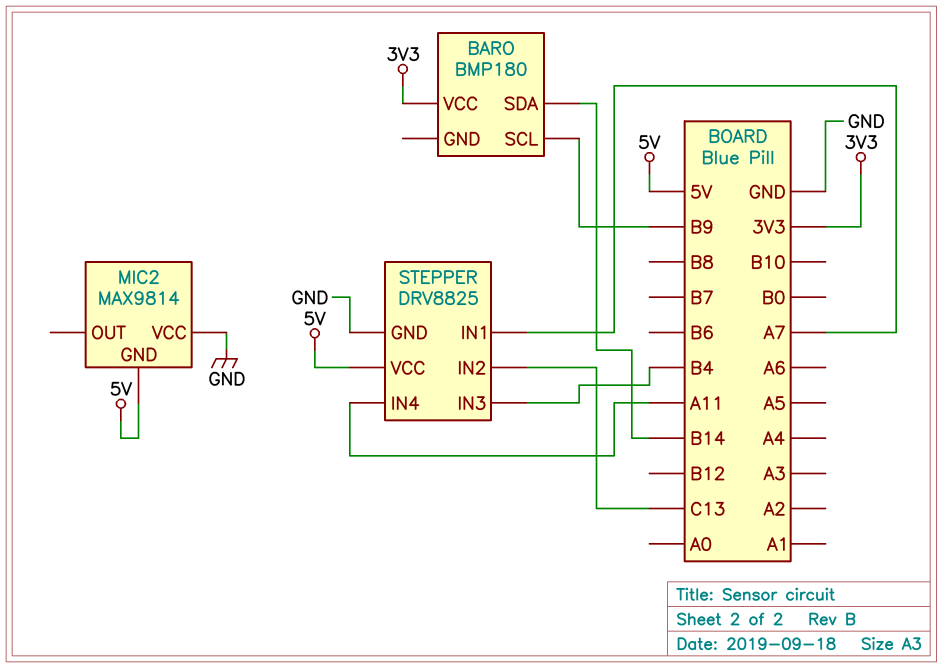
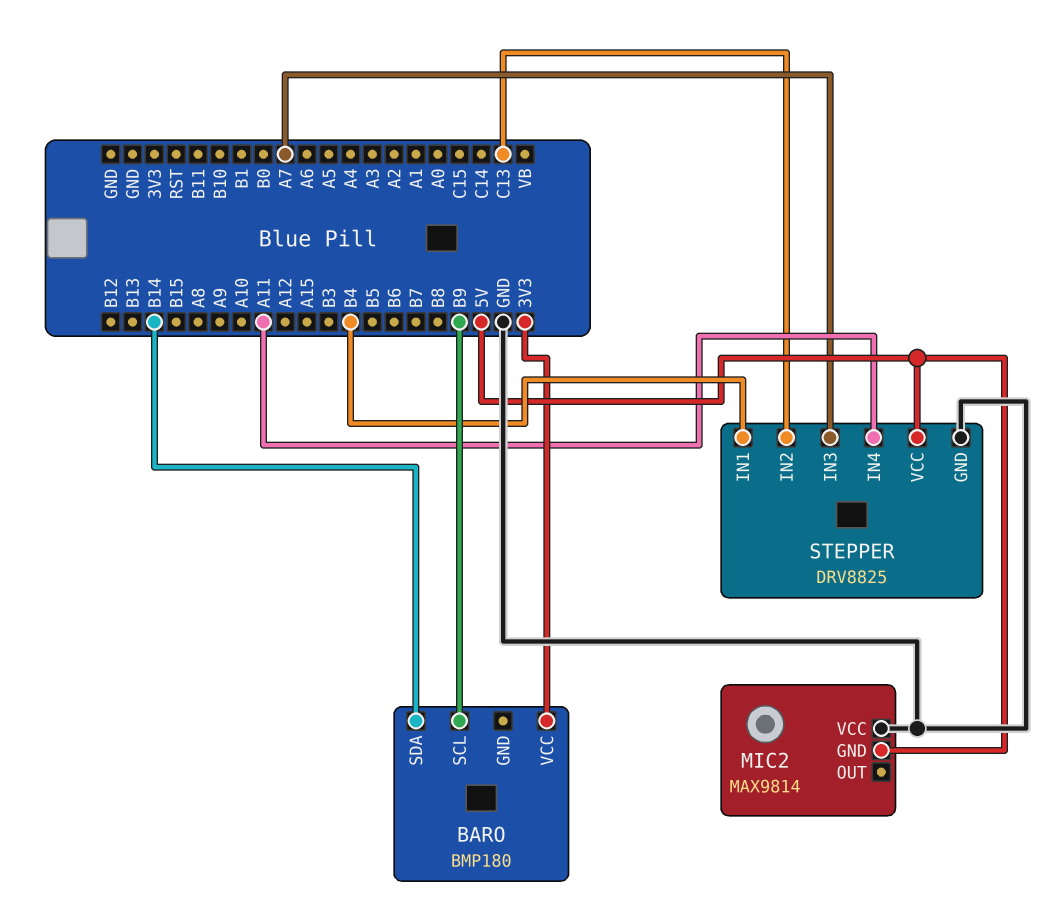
STEPPER pin IN1: A7 -> B4
STEPPER pin IN3: B4 -> A7

